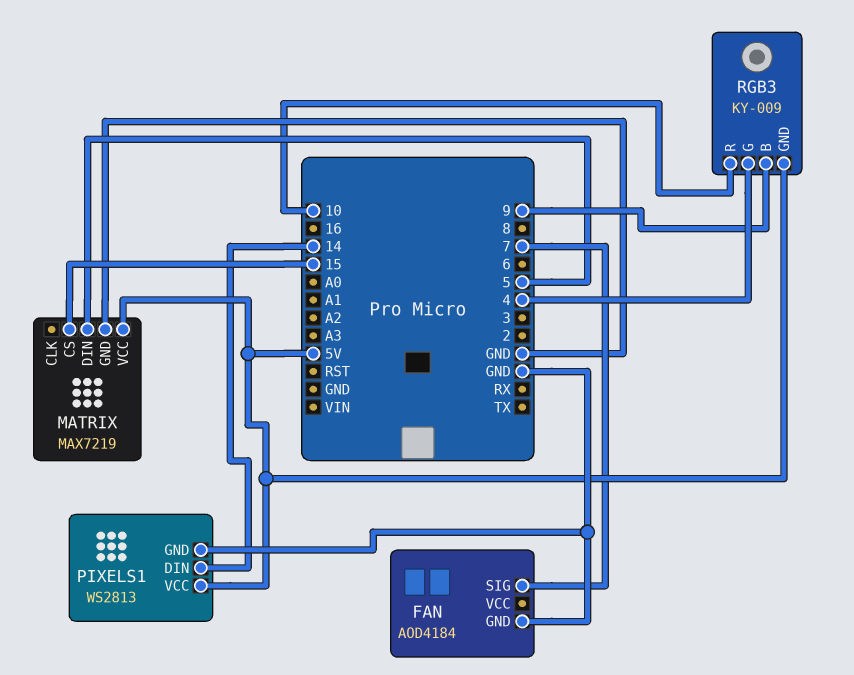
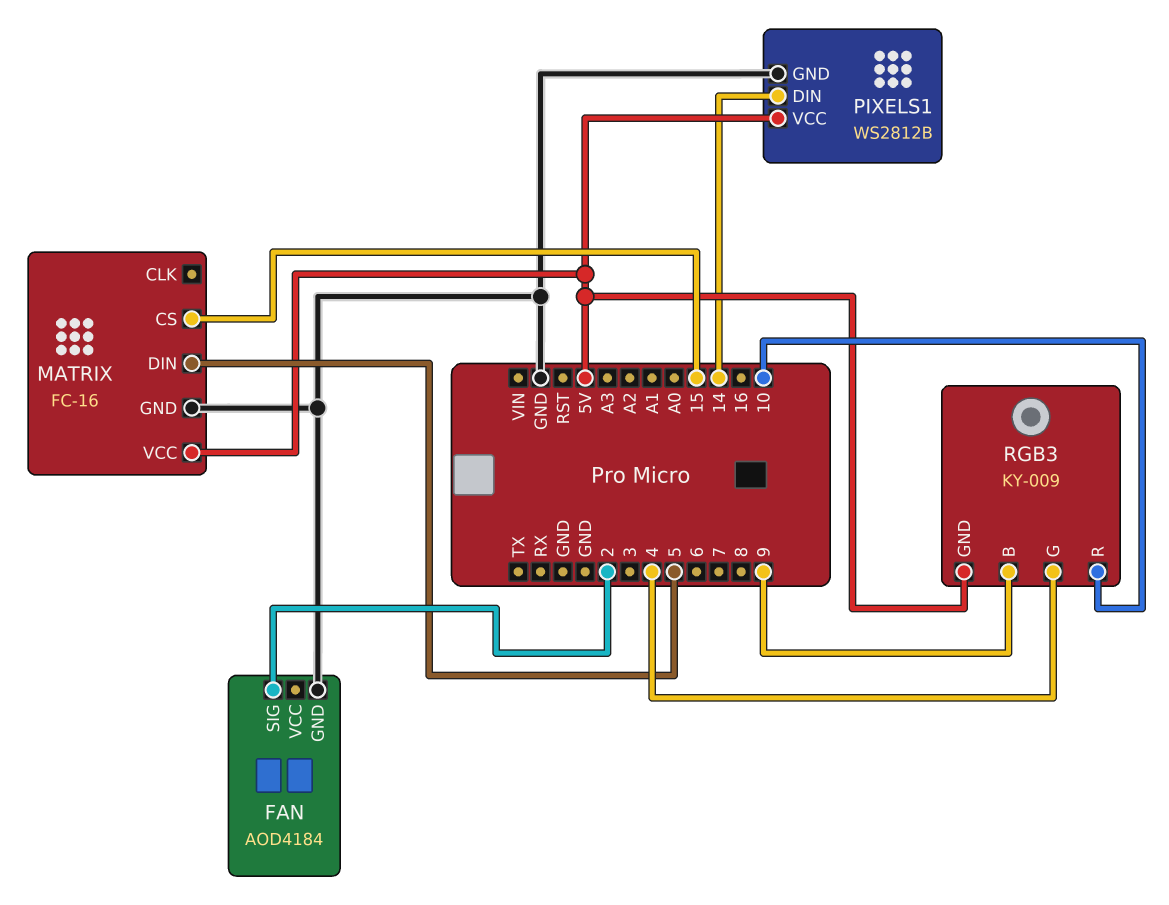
FAN pin SIG: 7 -> 2
MATRIX: MAX7219 -> FC-16
PIXELS1: WS2813 -> WS2812B

